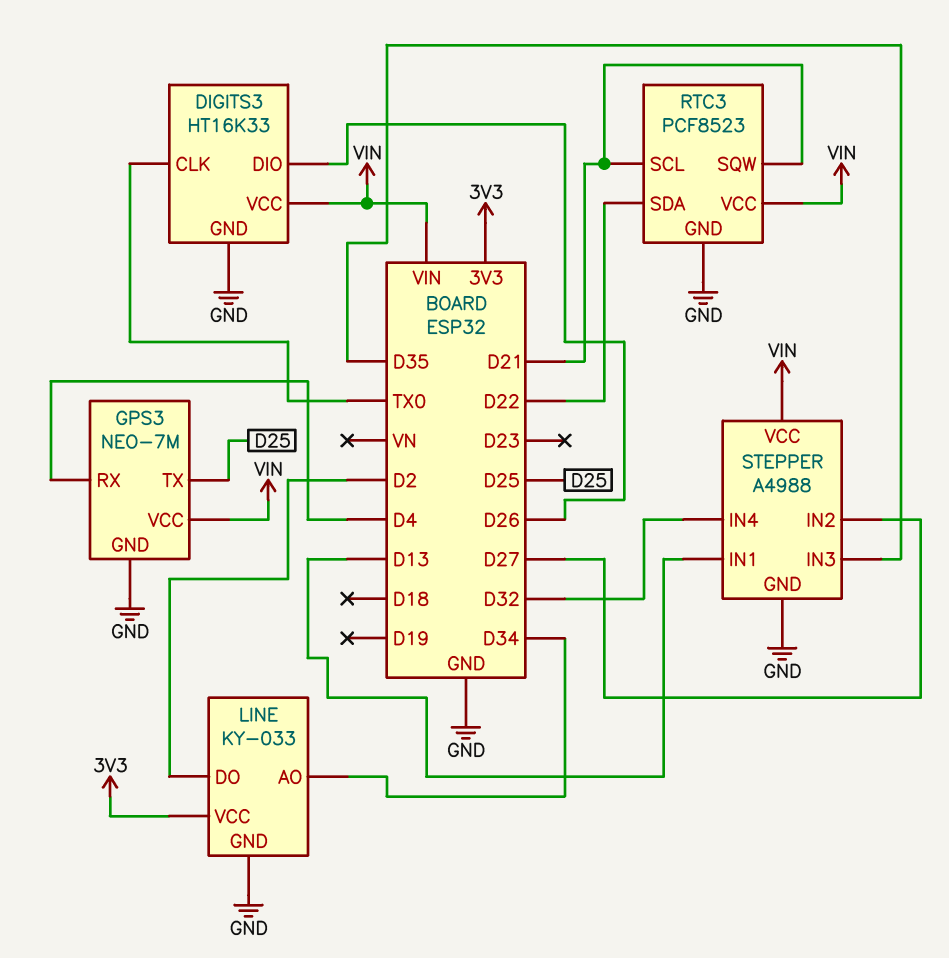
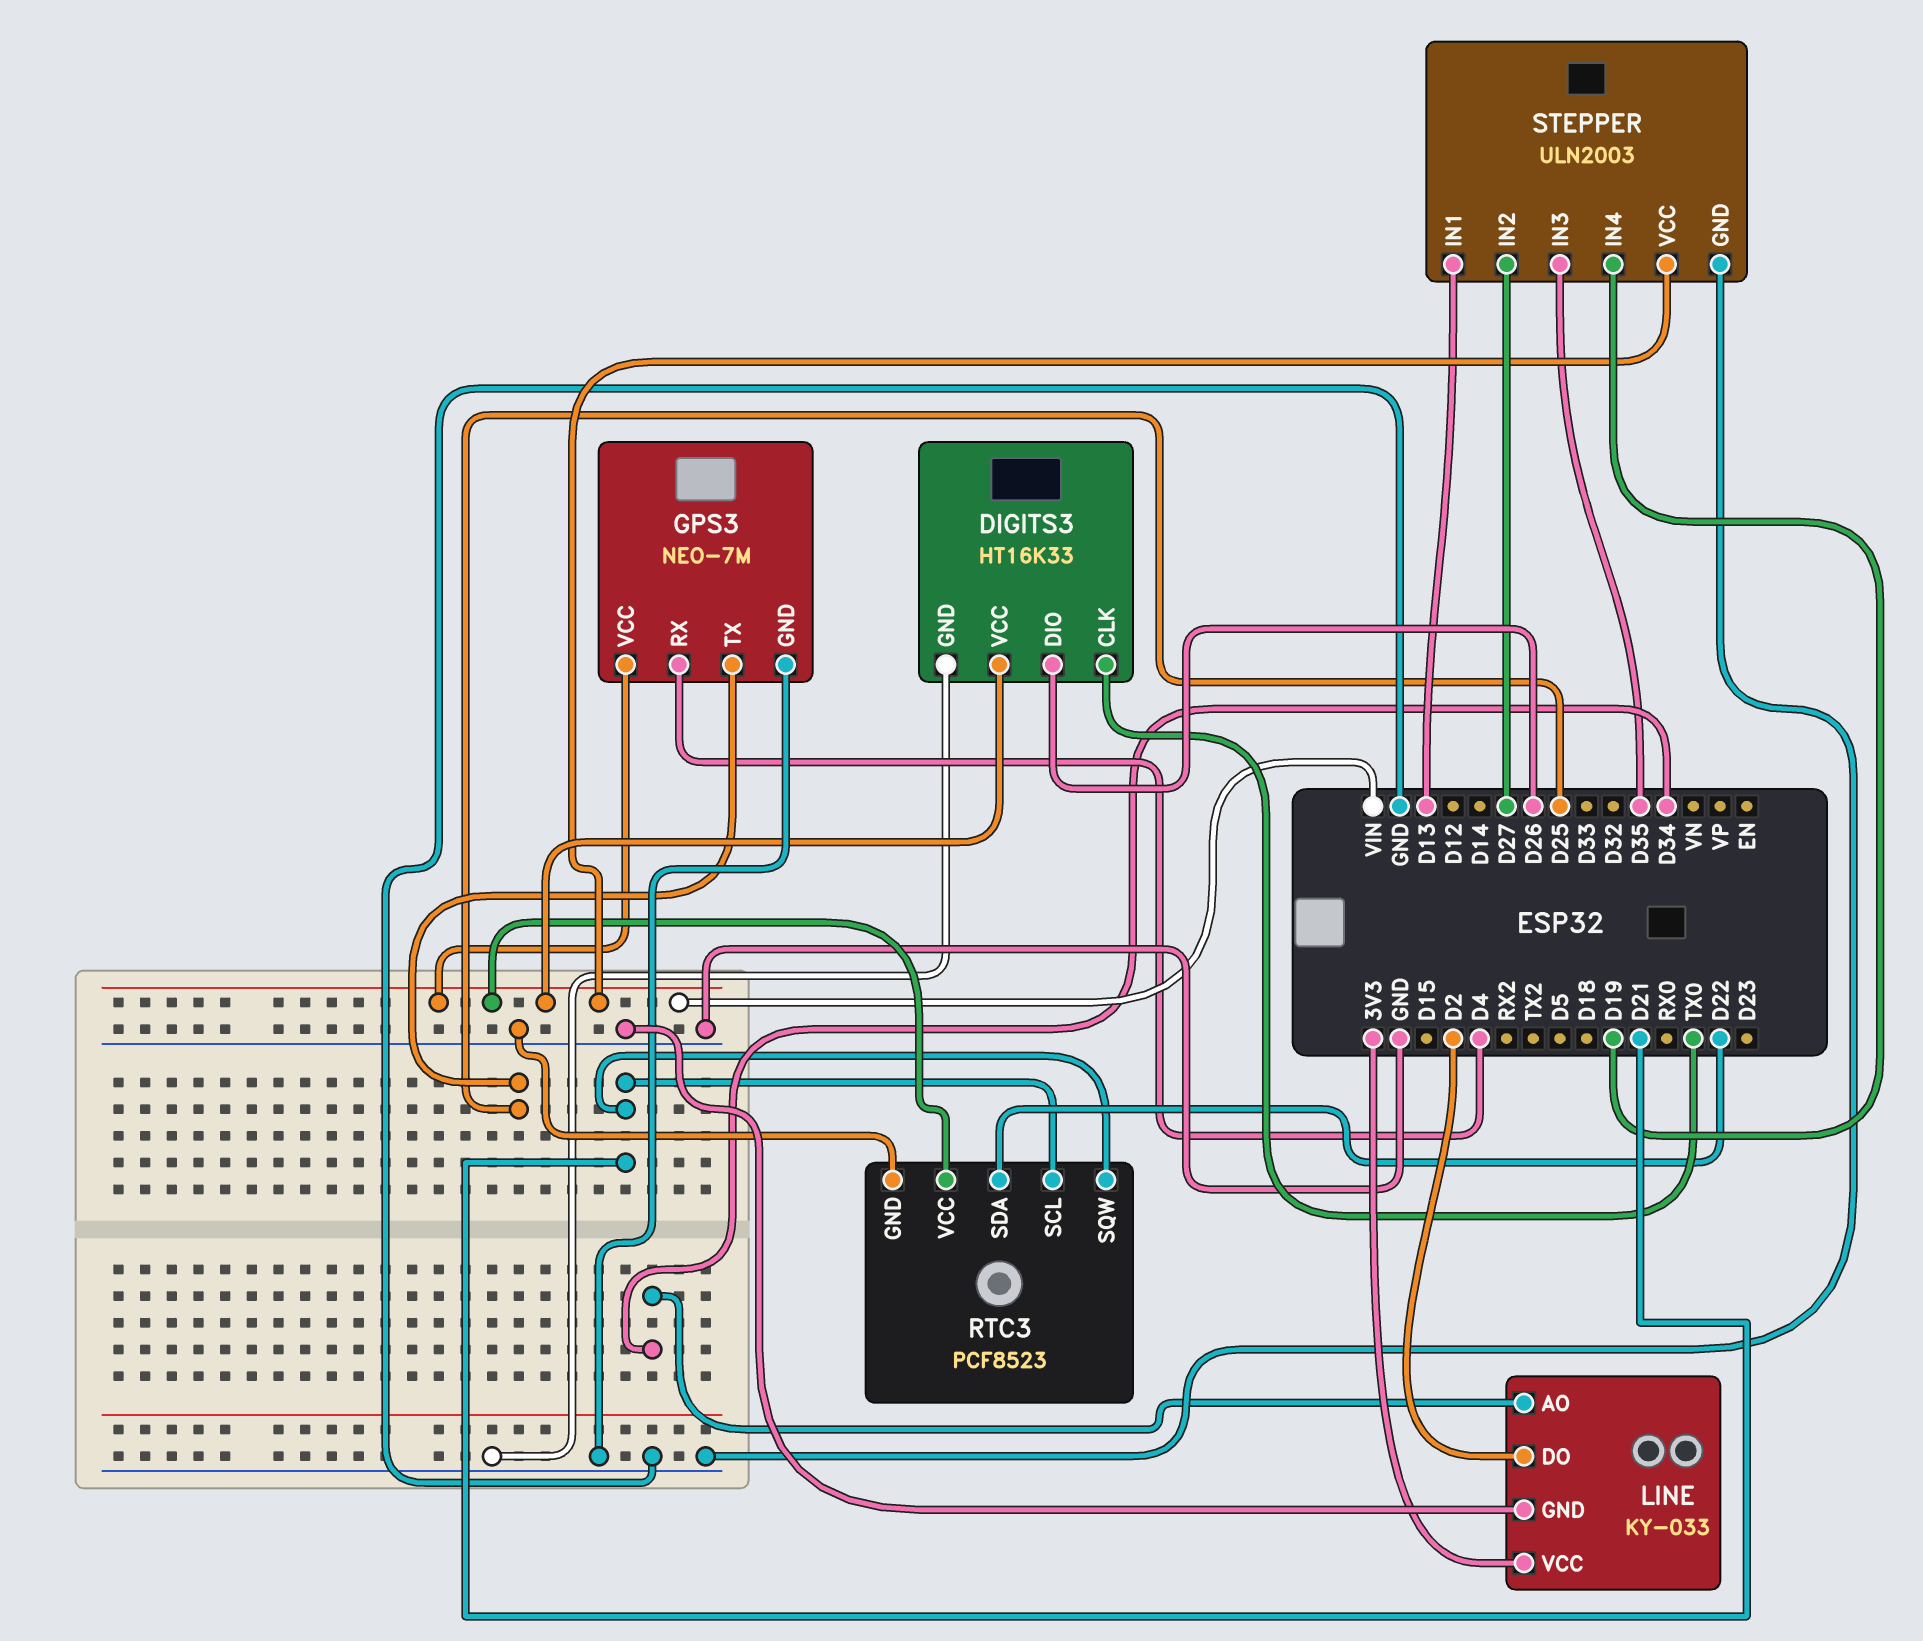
STEPPER: A4988 -> ULN2003
STEPPER pin IN4: D32 -> D19

